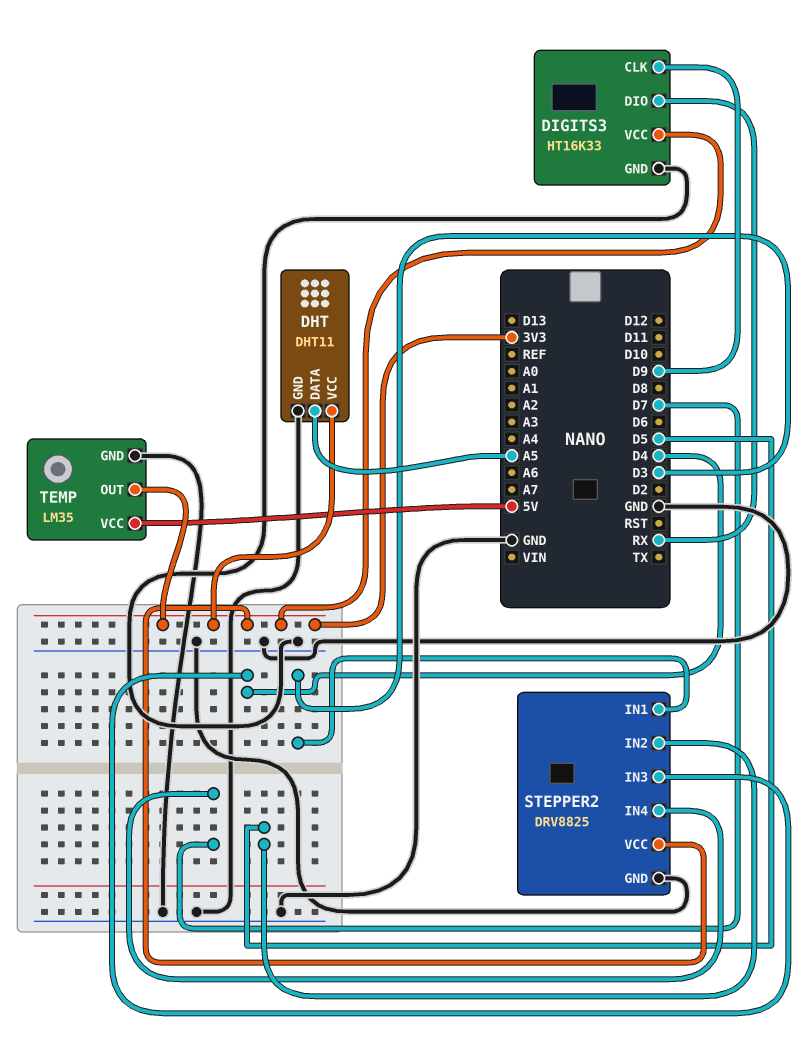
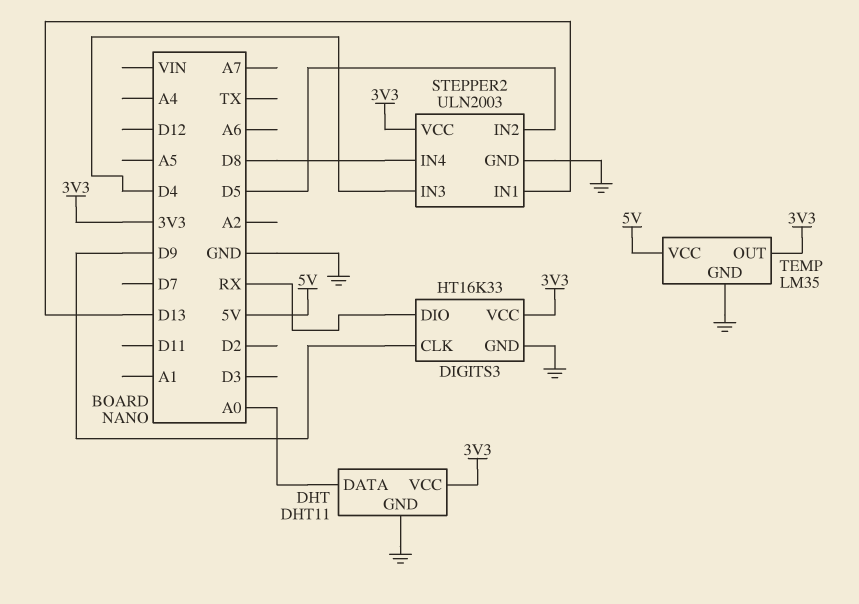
DHT pin DATA: A5 -> A0
STEPPER2: DRV8825 -> ULN2003
STEPPER2 pin IN1: D3 -> D13
STEPPER2 pin IN4: D7 -> D8

